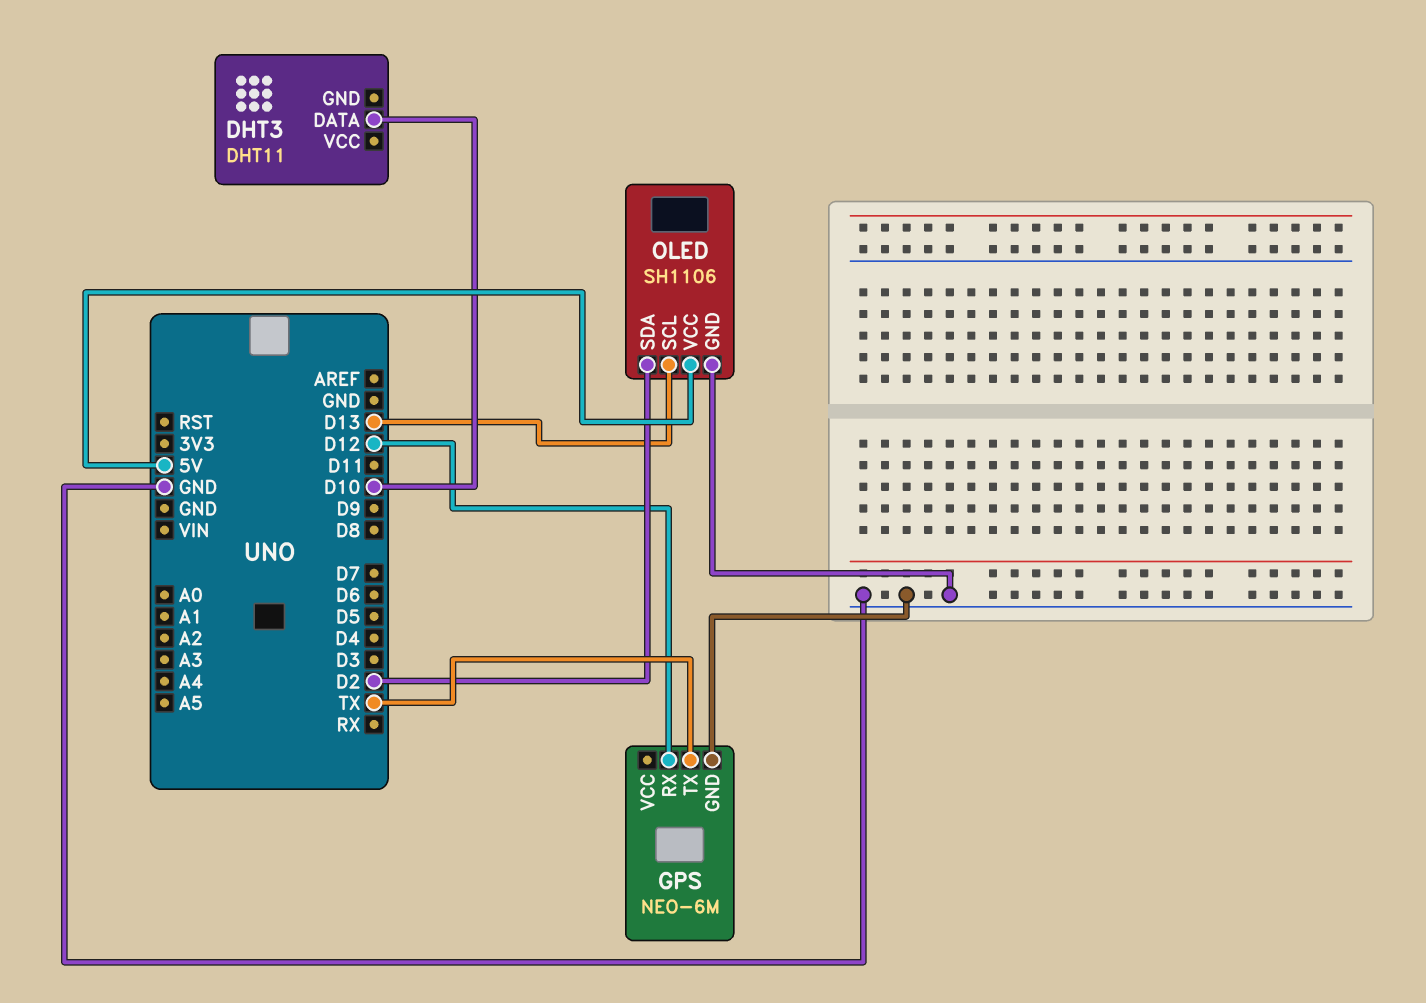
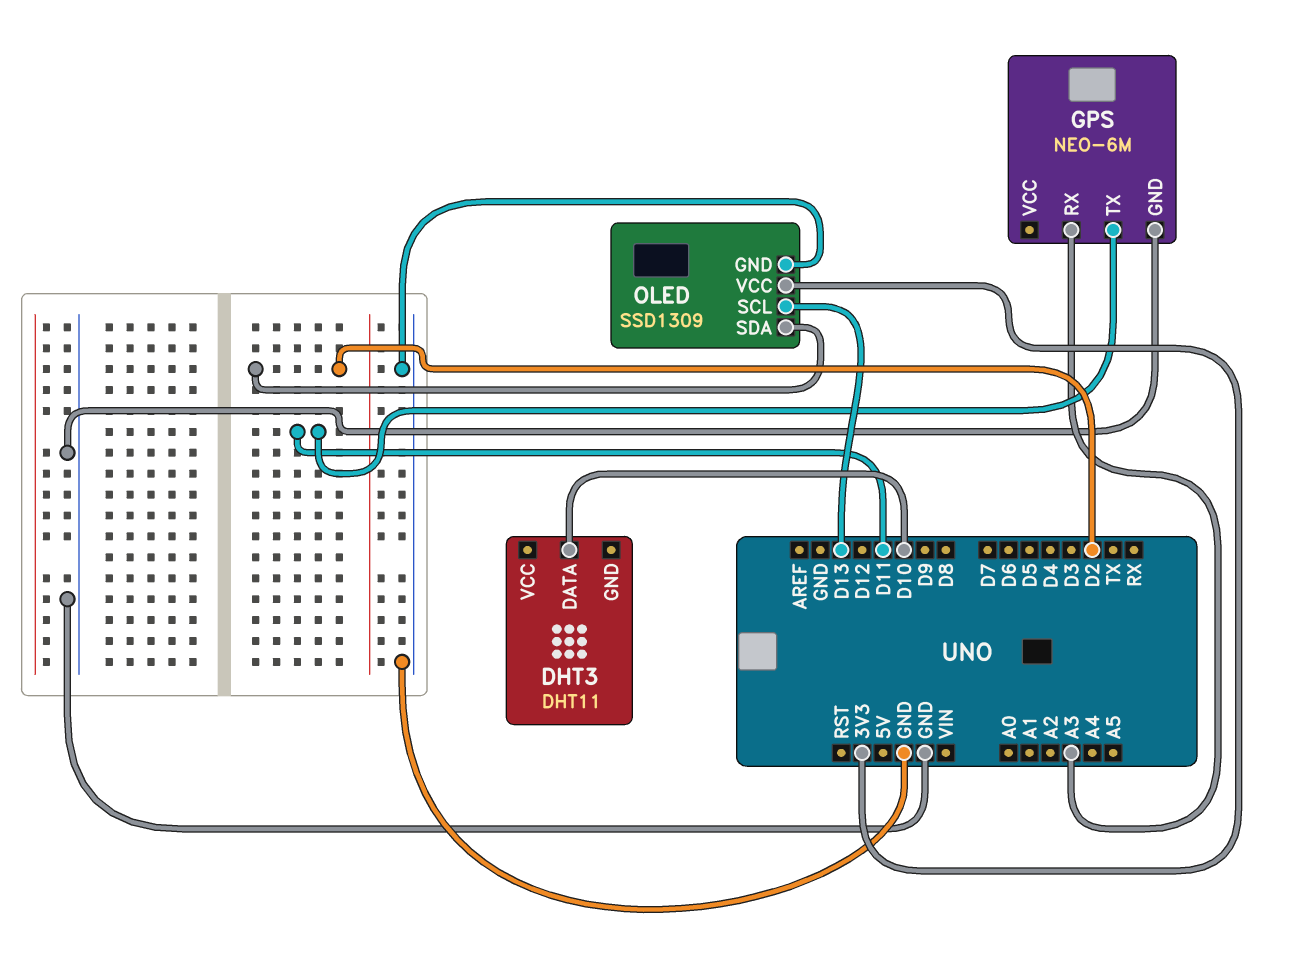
GPS pin RX: D12 -> A3
GPS pin TX: TX -> D11
OLED: SH1106 -> SSD1309
OLED pin VCC: 5V -> 3V3

